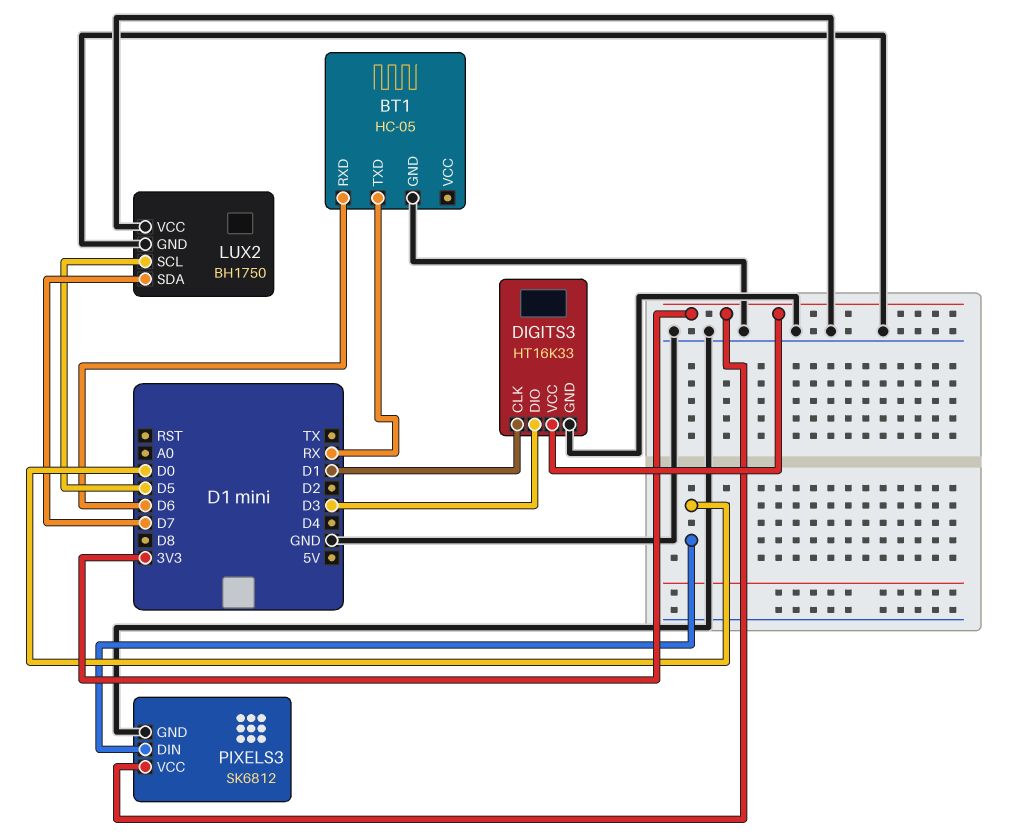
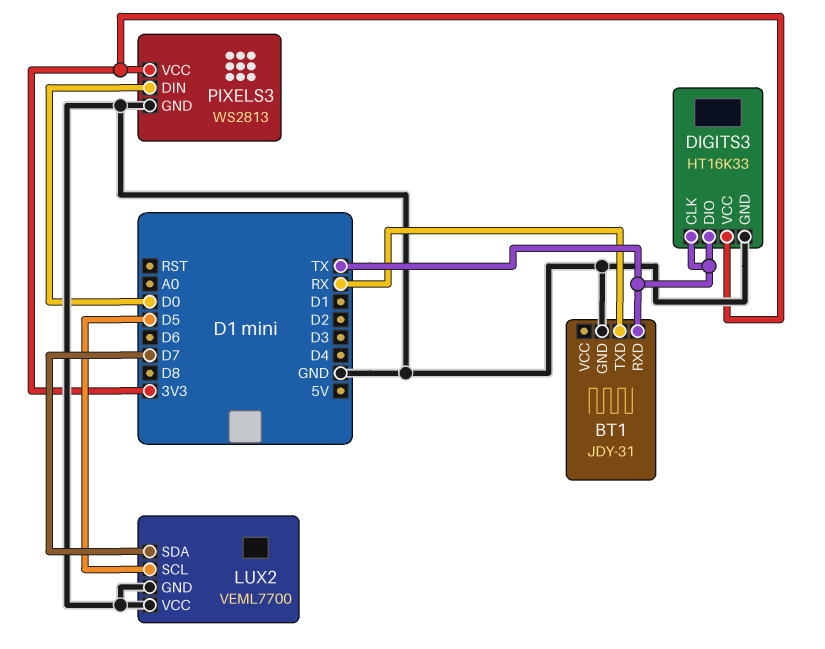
BT1: HC-05 -> JDY-31
BT1 pin RXD: D6 -> TX
DIGITS3 pin CLK: D1 -> TX
DIGITS3 pin DIO: D3 -> TX
LUX2: BH1750 -> VEML7700
PIXELS3: SK6812 -> WS2813

